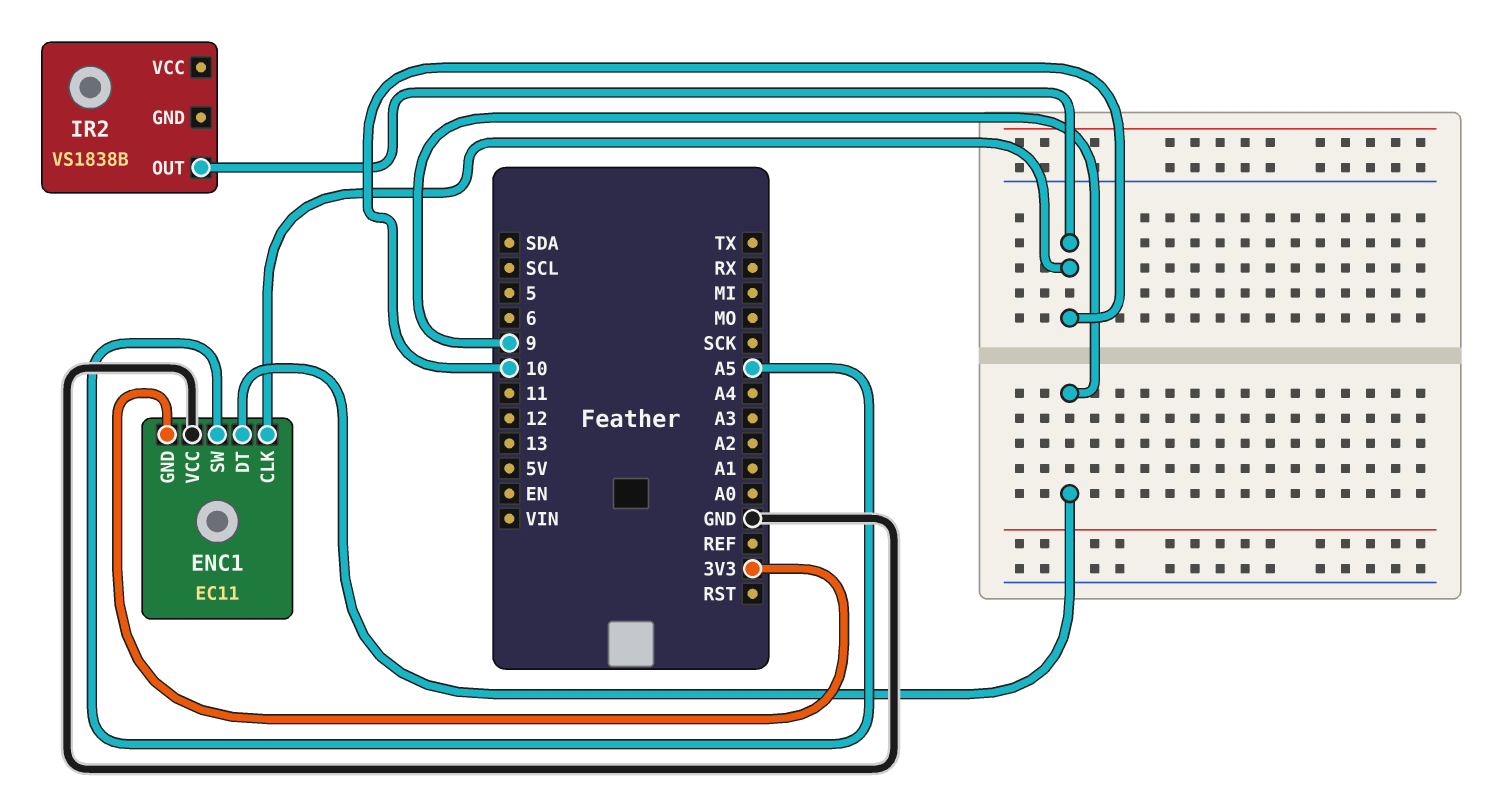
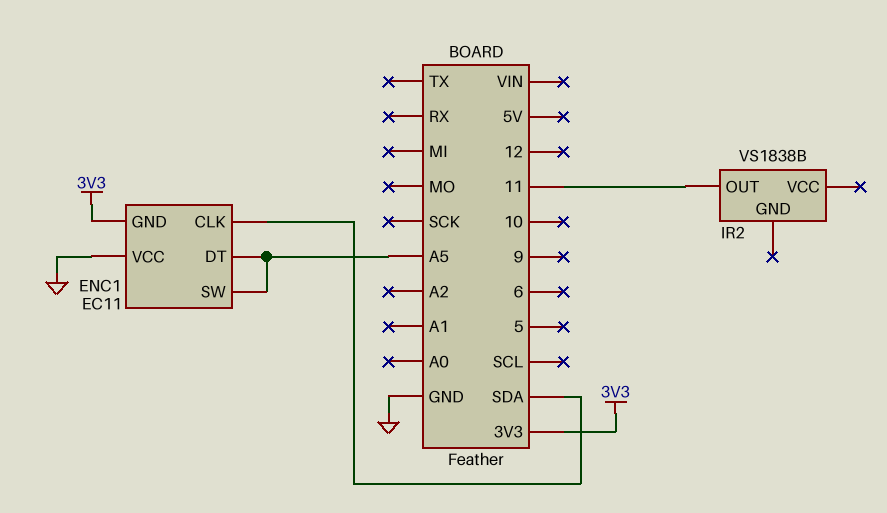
ENC1 pin CLK: 10 -> SDA
ENC1 pin DT: 9 -> A5
IR2 pin OUT: 10 -> 11

